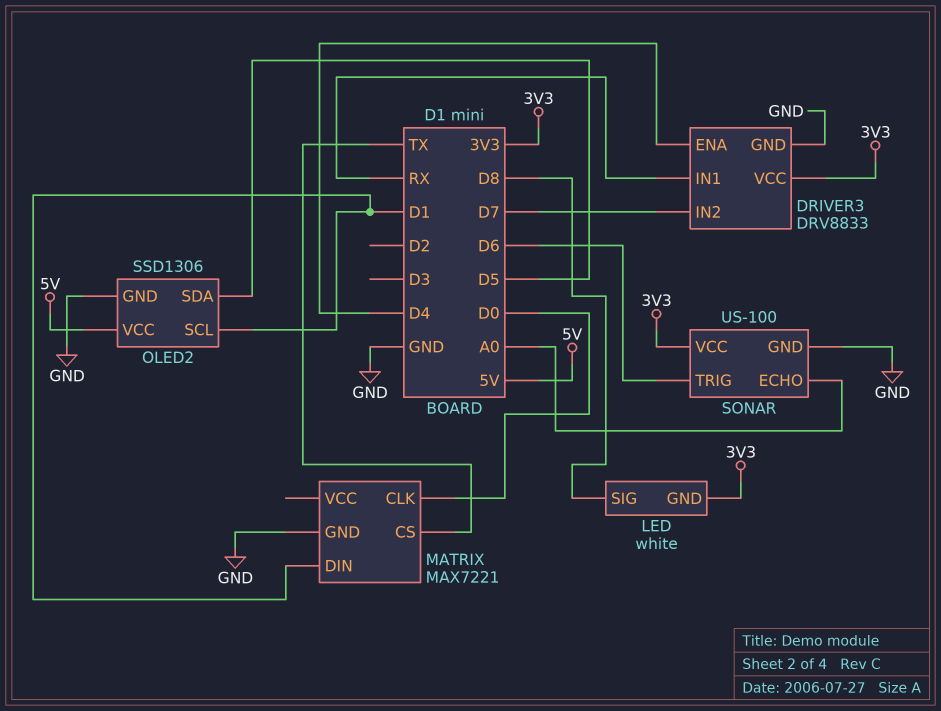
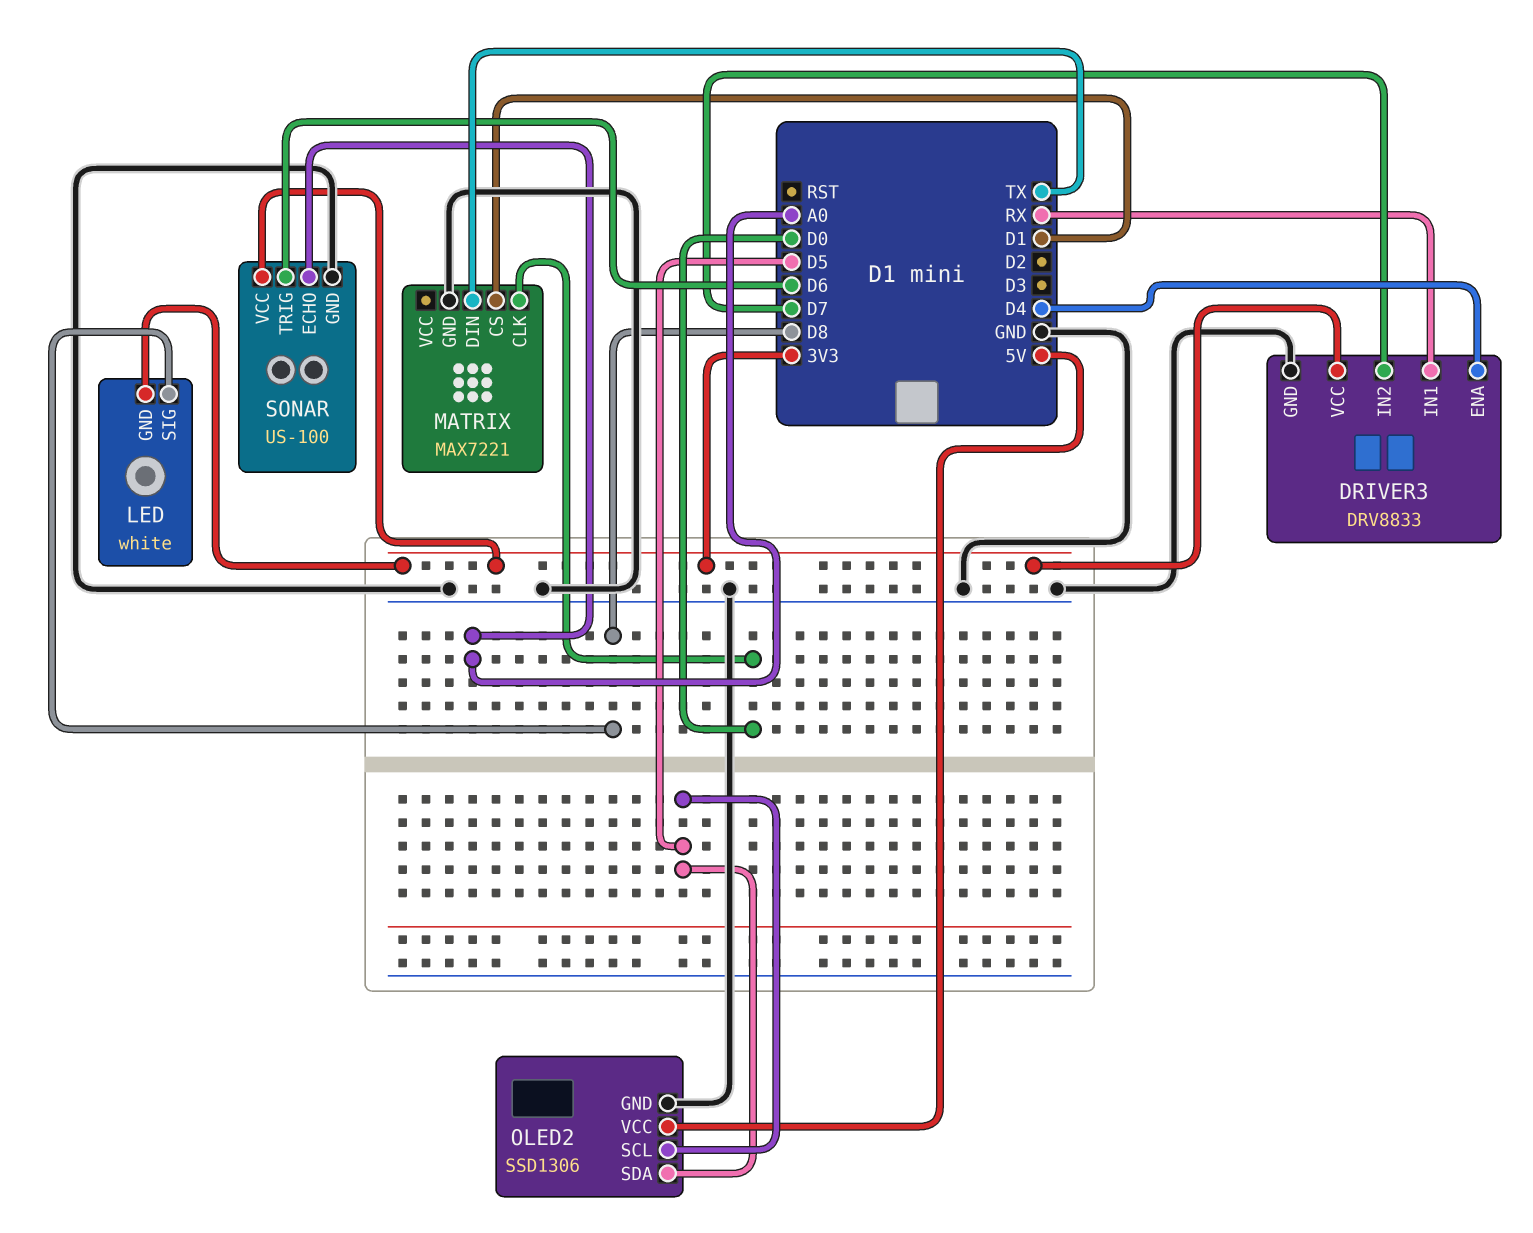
MATRIX pin CS: TX -> D1
MATRIX pin DIN: D1 -> TX
OLED2 pin SCL: D1 -> D5

